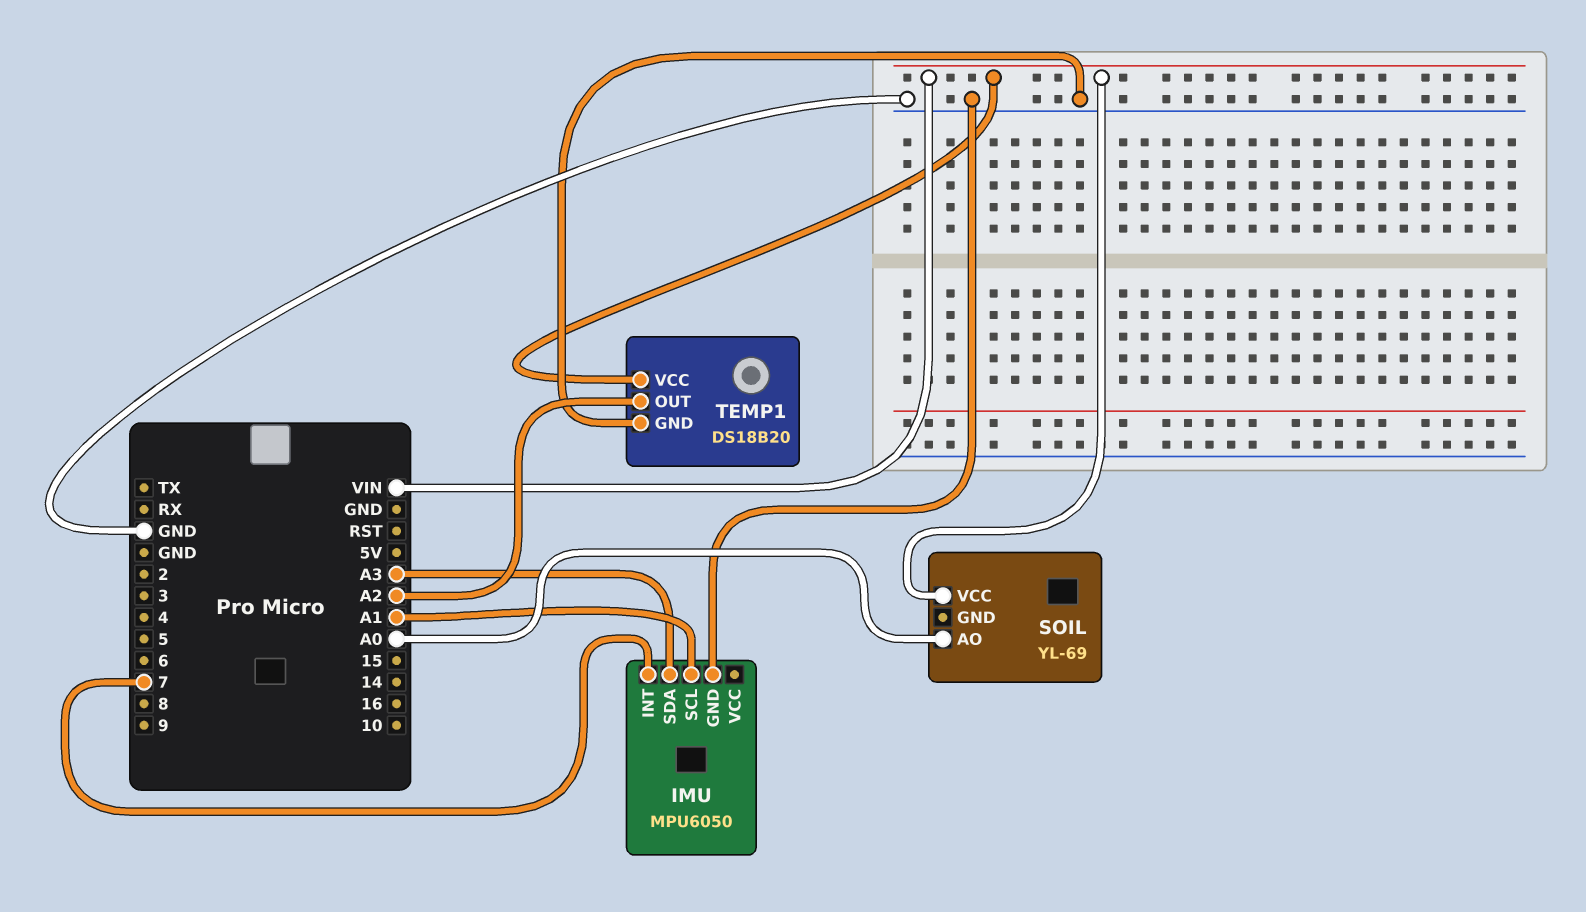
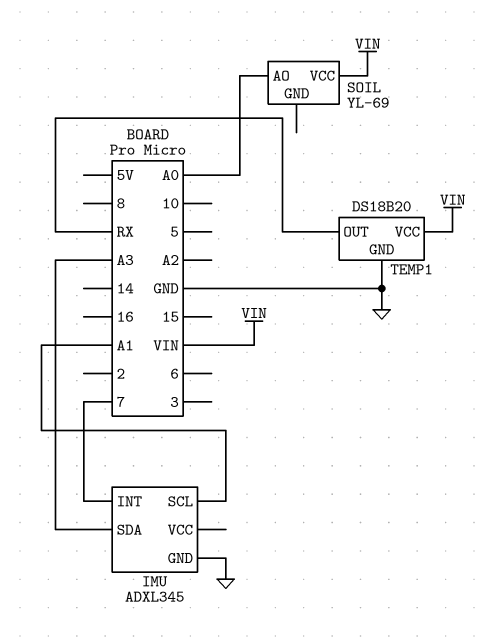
IMU: MPU6050 -> ADXL345
TEMP1 pin OUT: A2 -> RX

